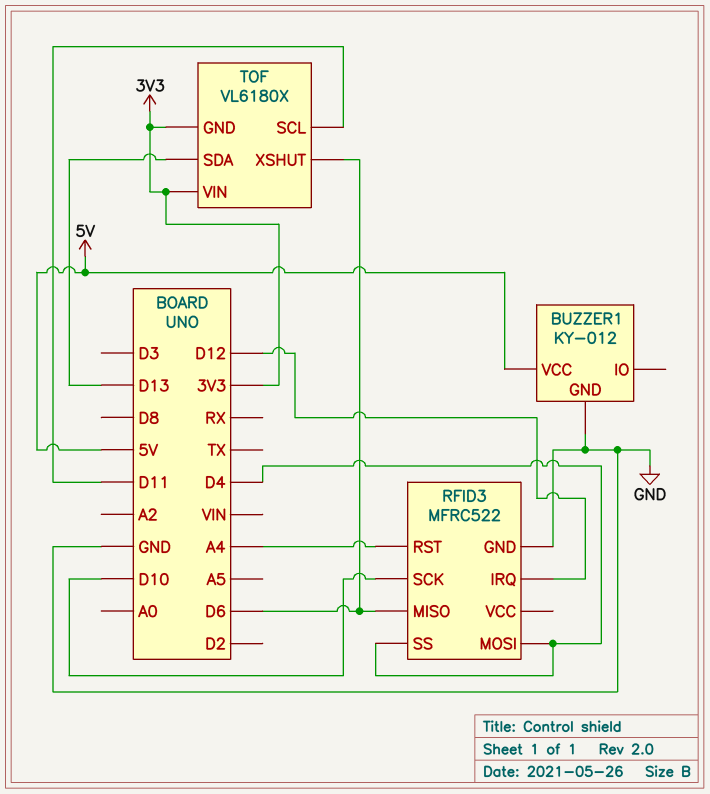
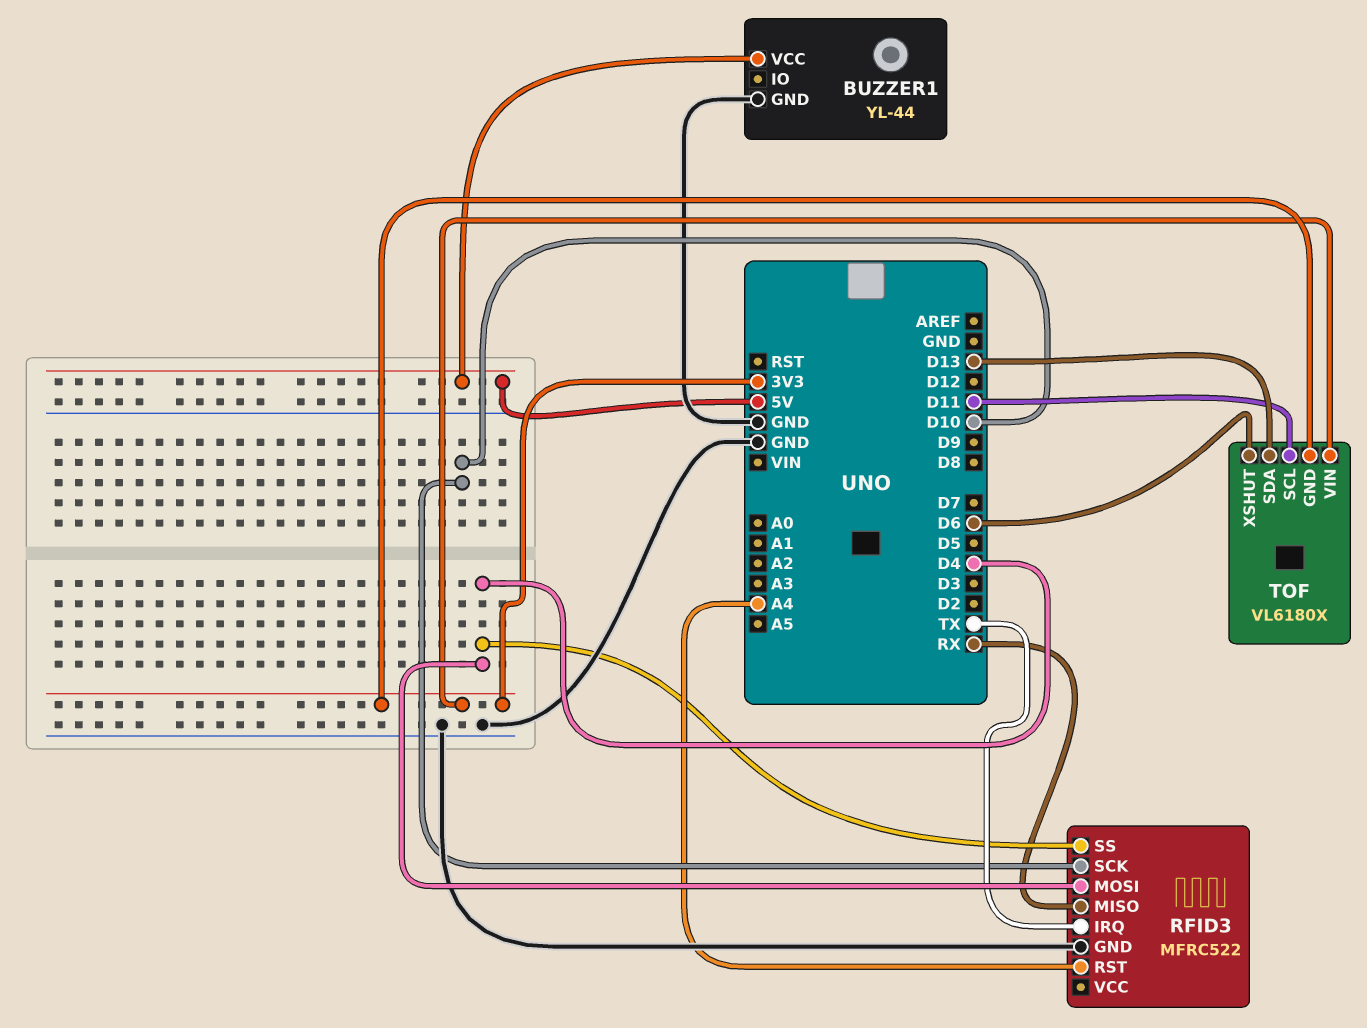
BUZZER1: KY-012 -> YL-44
RFID3 pin IRQ: D12 -> TX
RFID3 pin MISO: D6 -> RX

